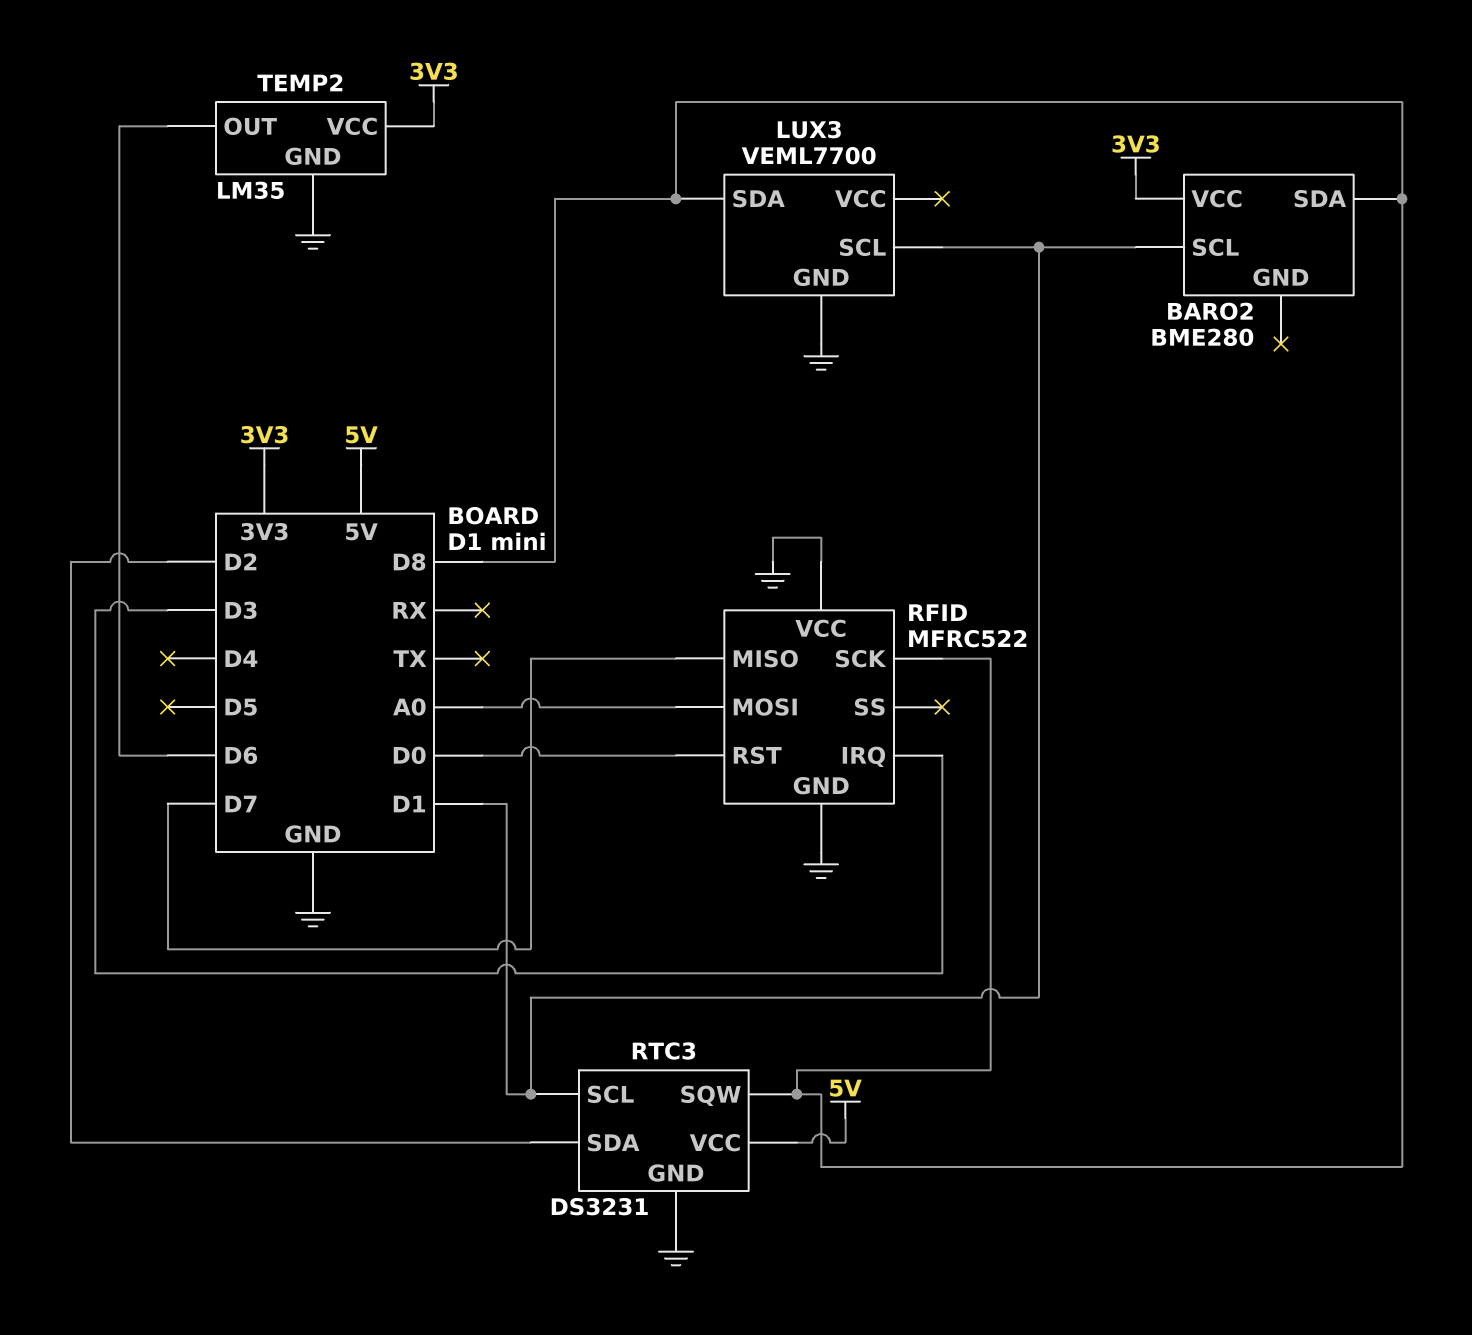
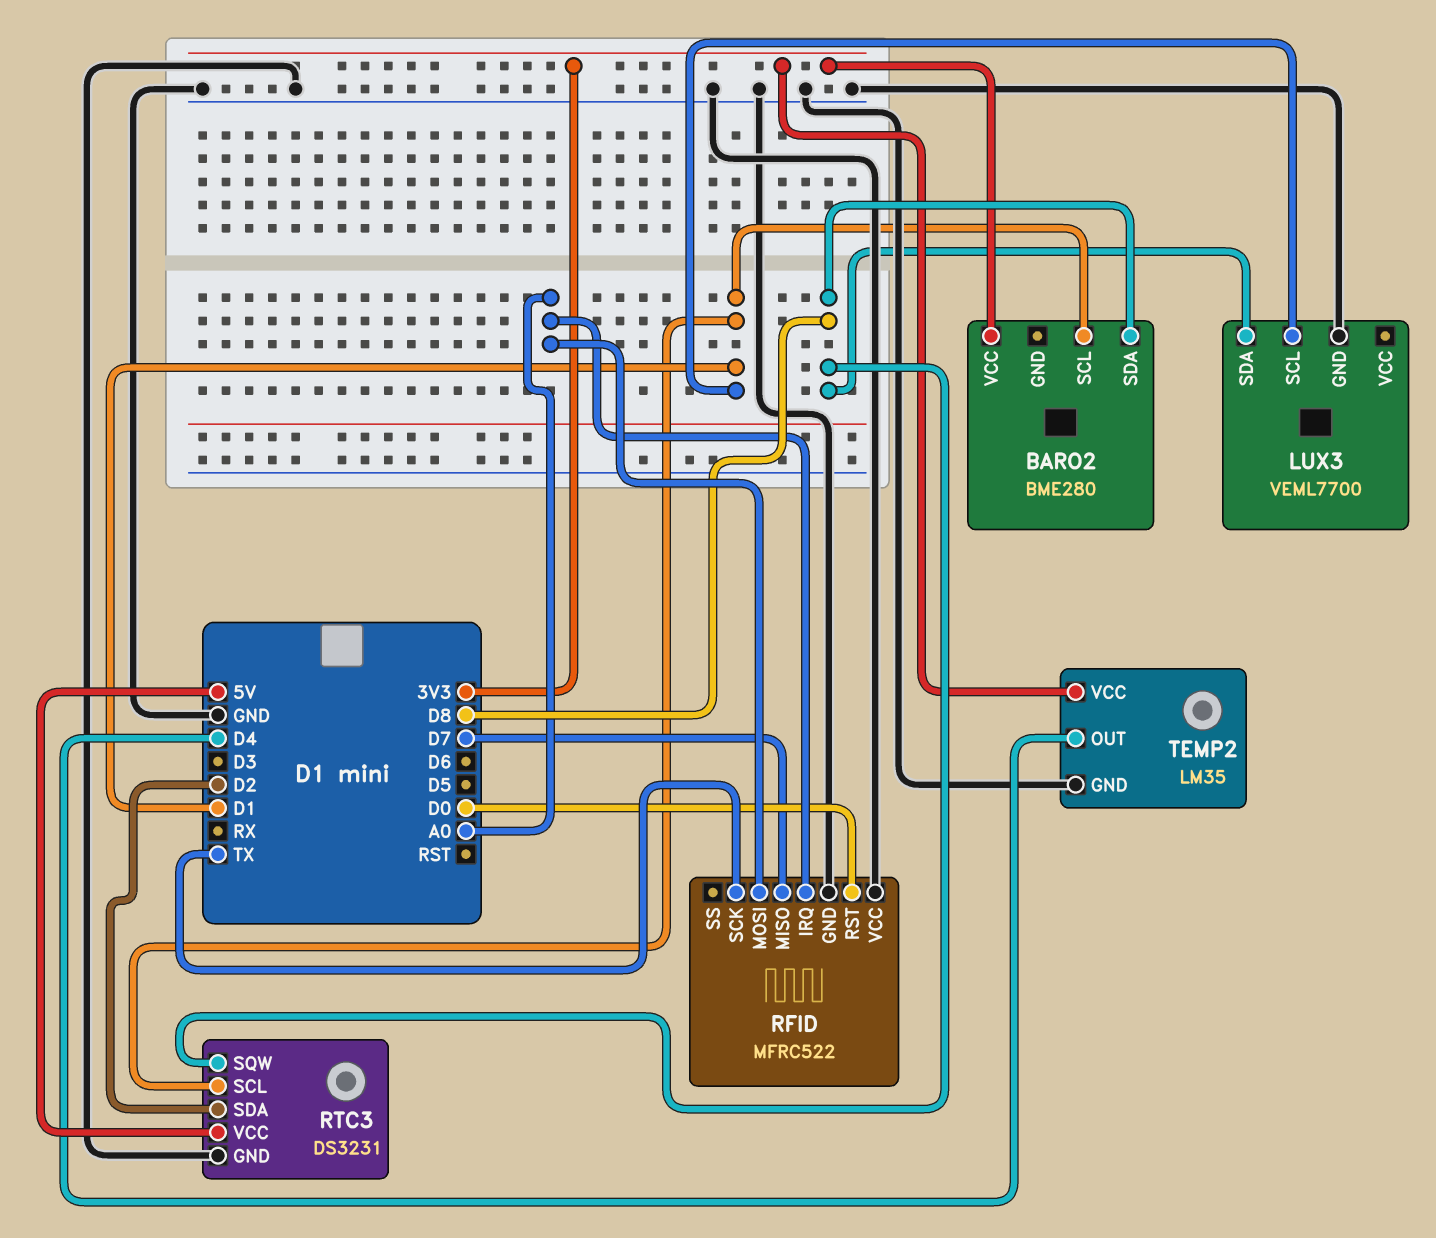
RFID pin IRQ: D3 -> A0
RFID pin SCK: D8 -> TX
TEMP2 pin OUT: D6 -> D4

